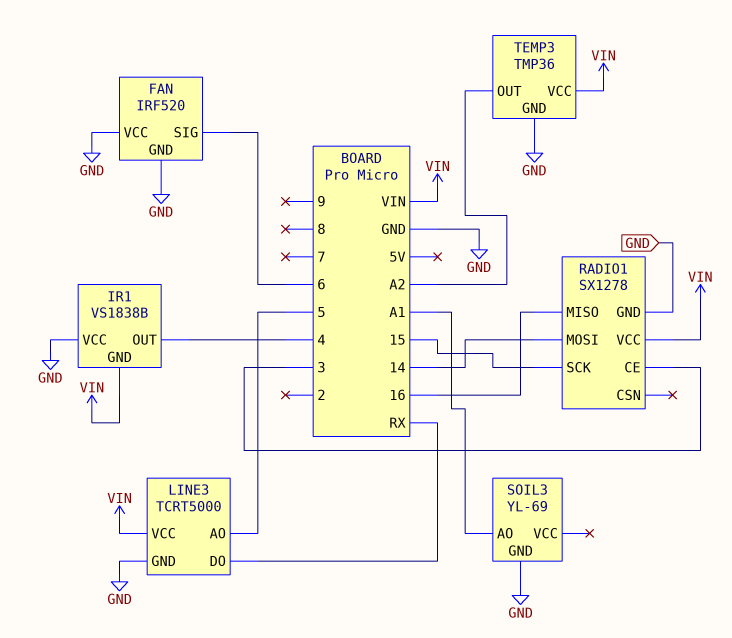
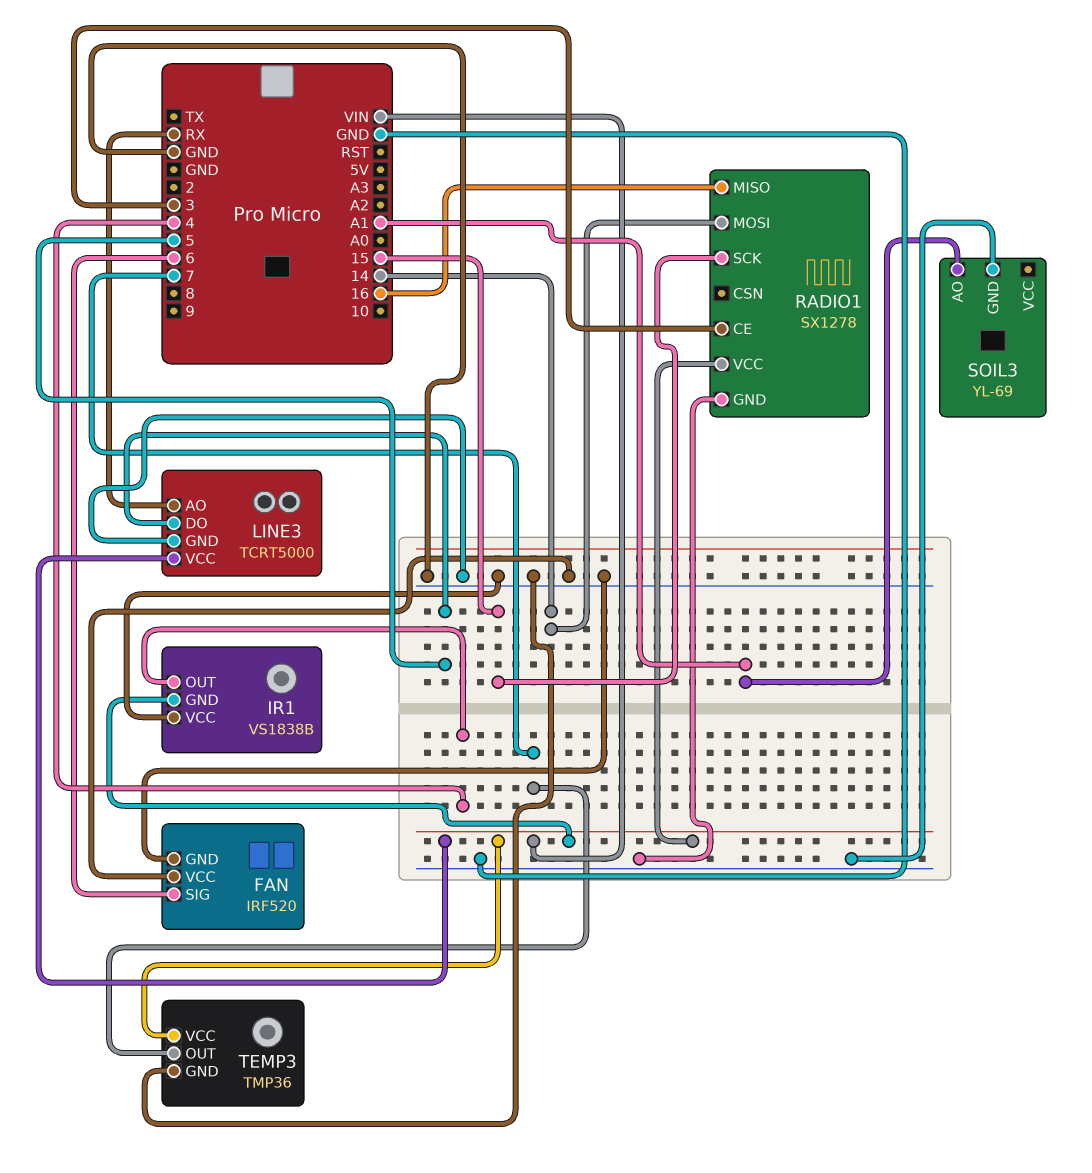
LINE3 pin AO: 5 -> RX
LINE3 pin DO: RX -> 5
TEMP3 pin OUT: A2 -> 7

